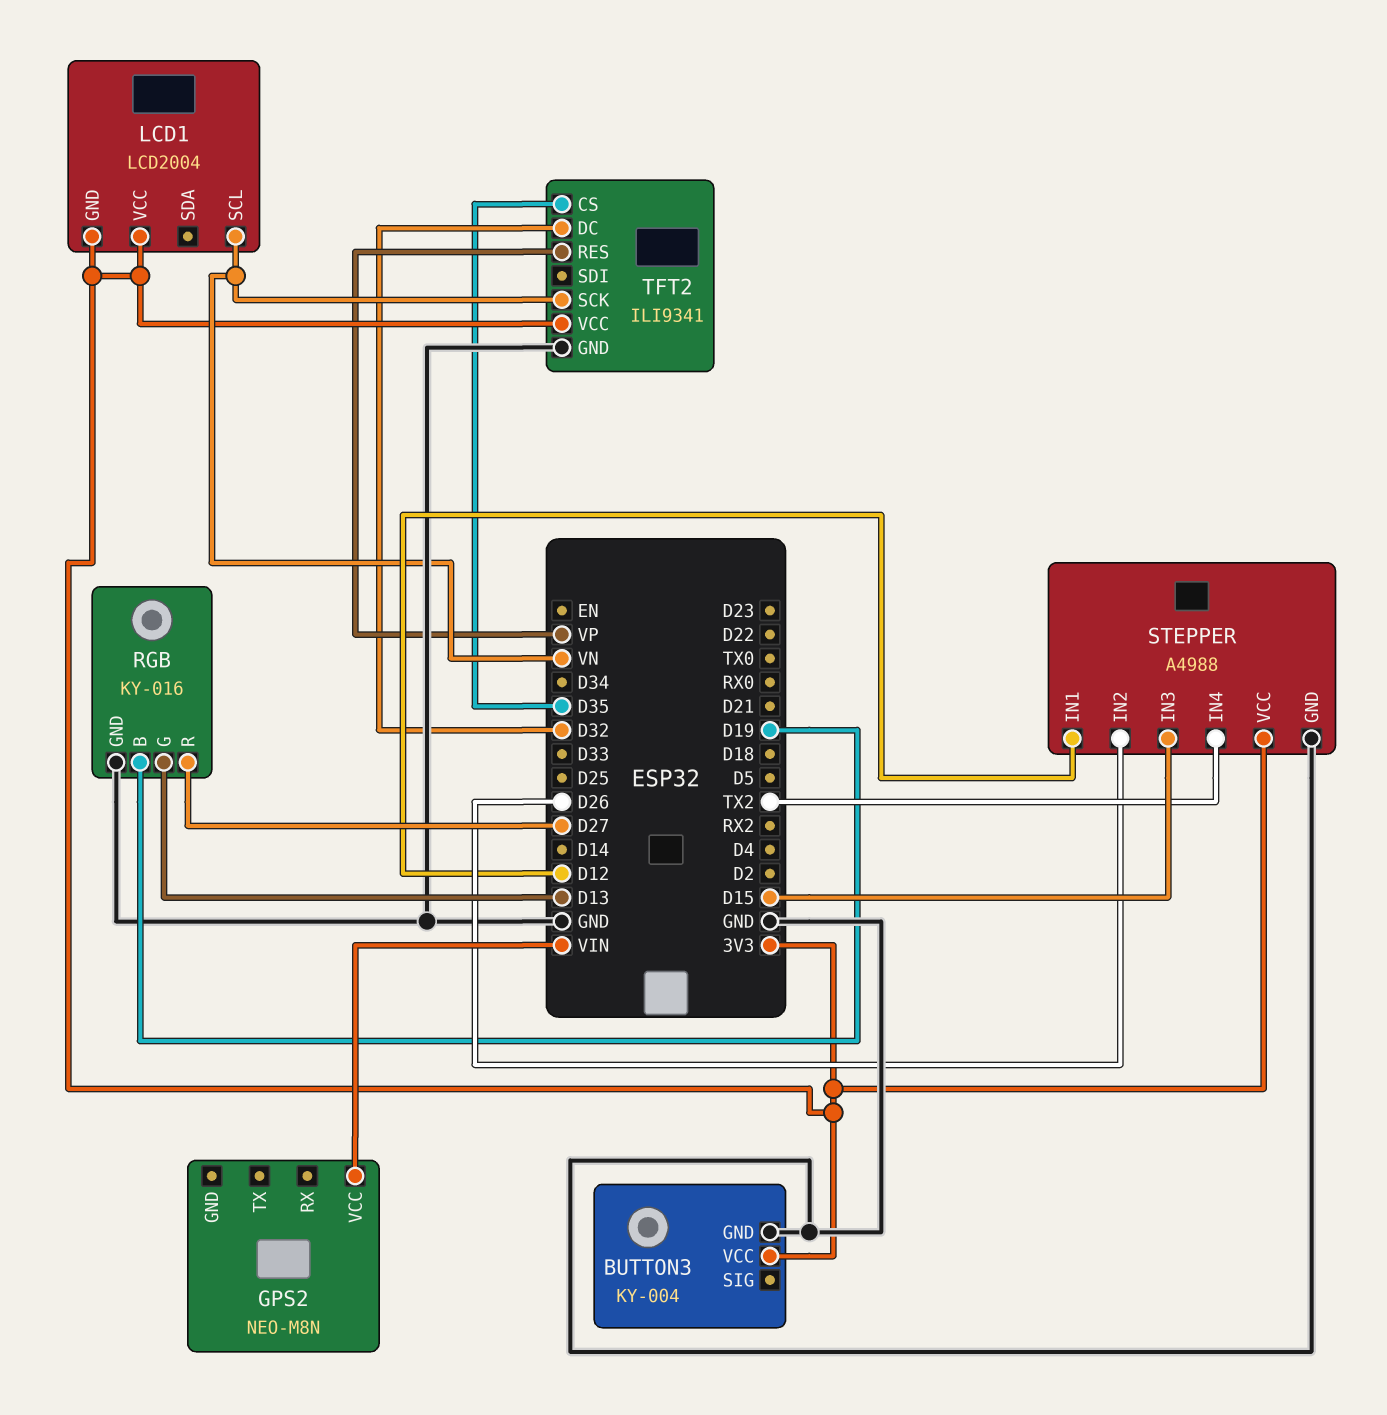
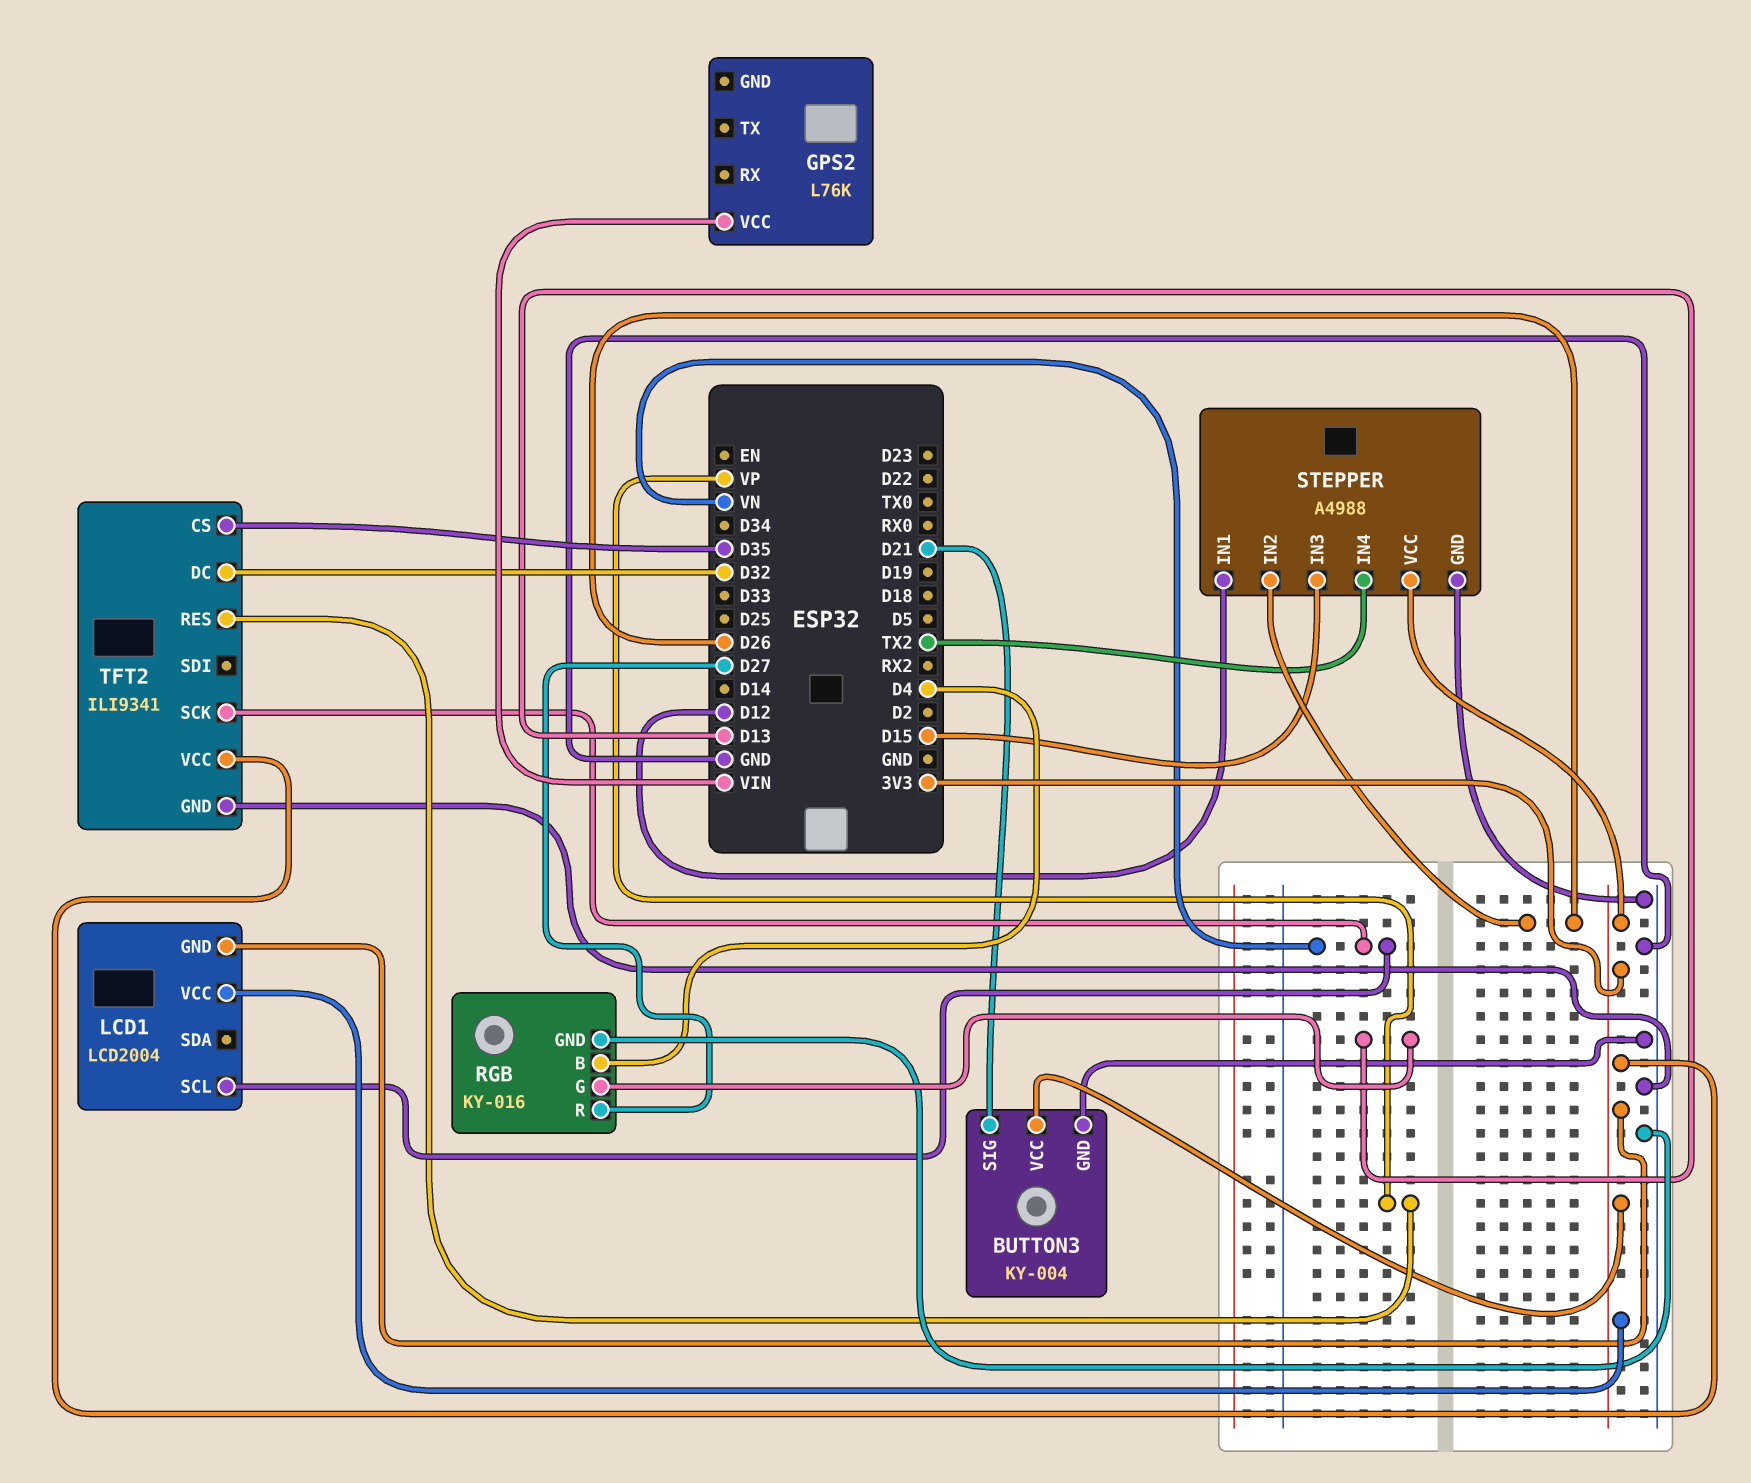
BUTTON3 pin SIG: none -> D21
GPS2: NEO-M8N -> L76K
RGB pin B: D19 -> D4

